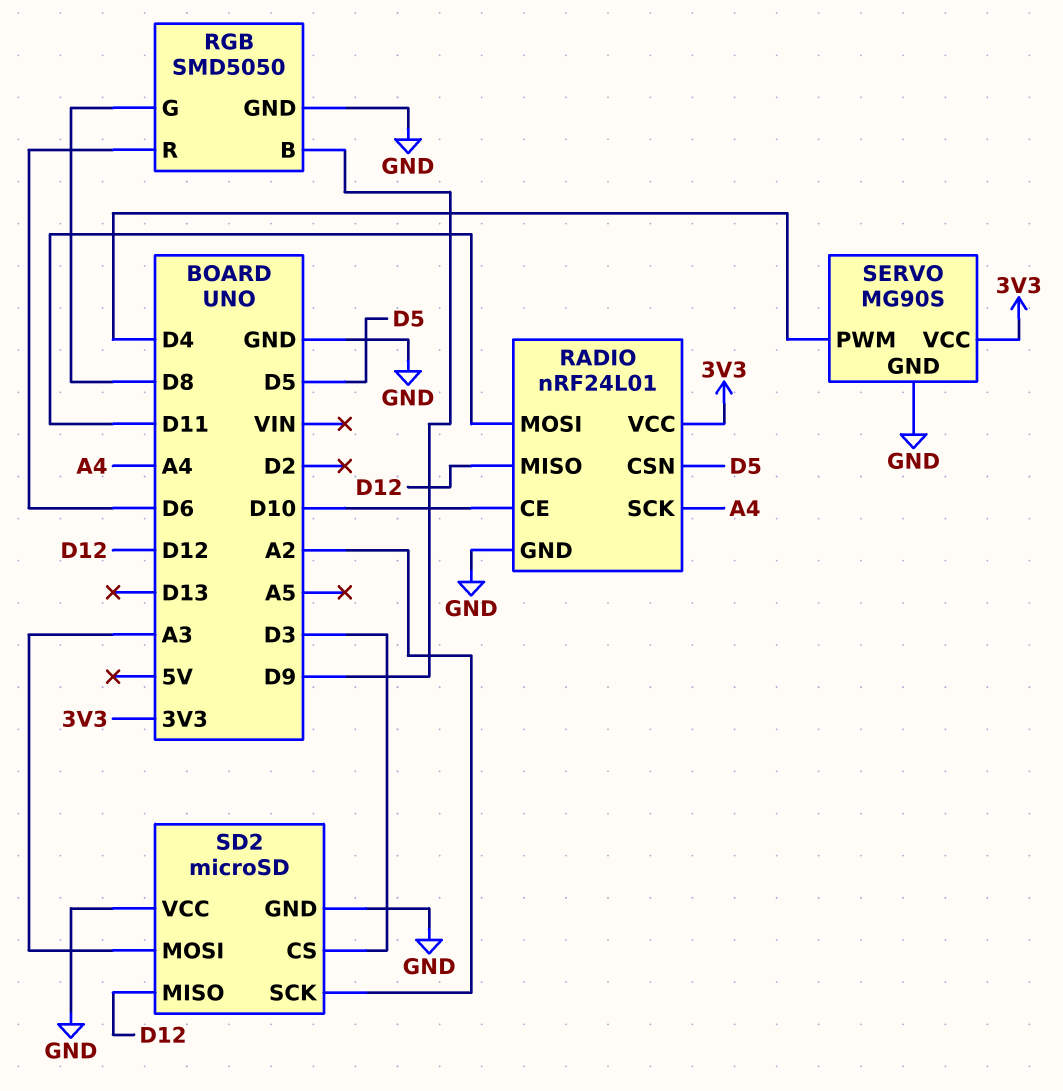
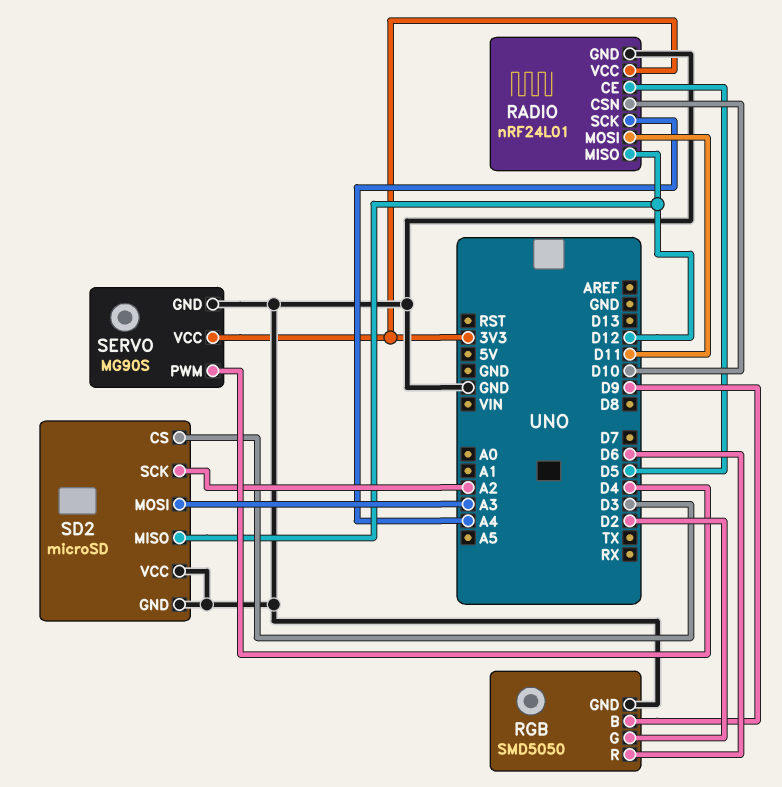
RADIO pin CE: D10 -> D5
RADIO pin CSN: D5 -> D10
RGB pin G: D8 -> D2

